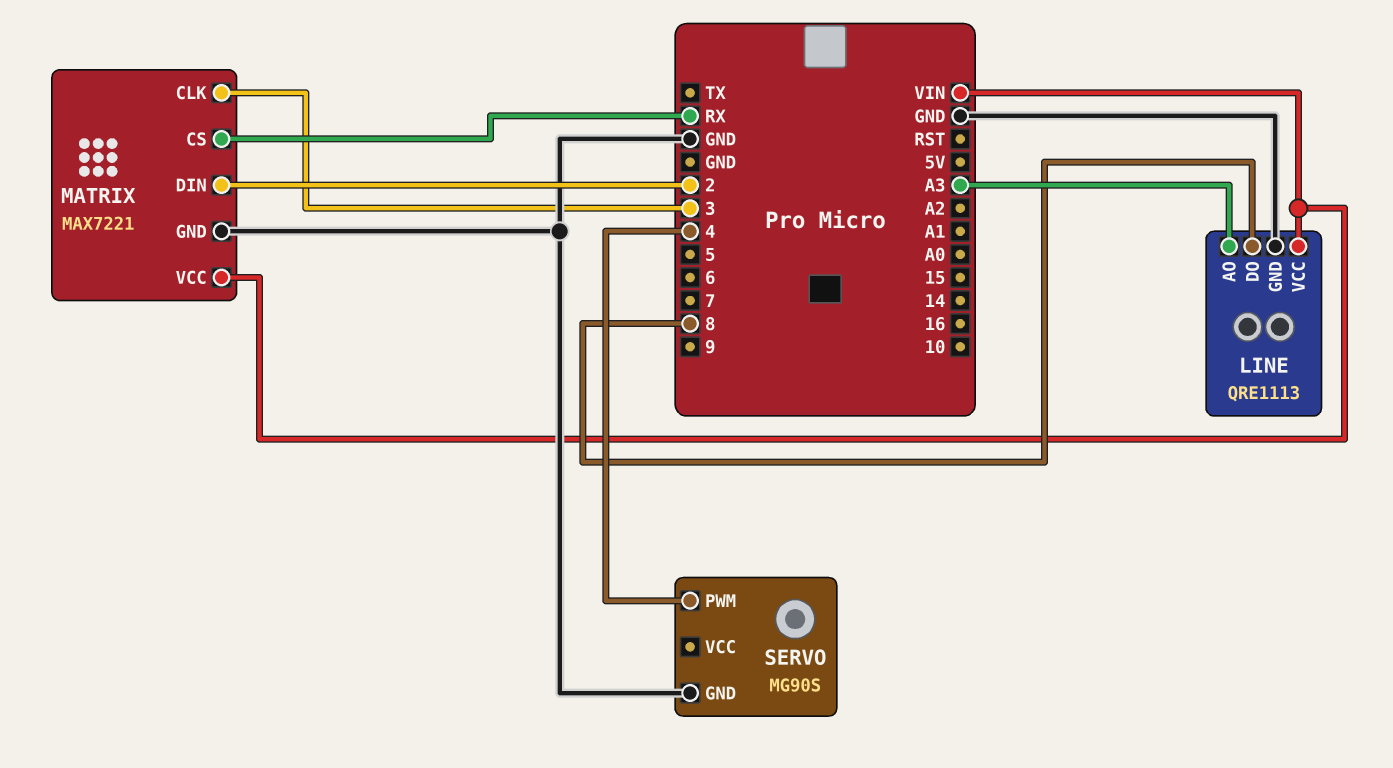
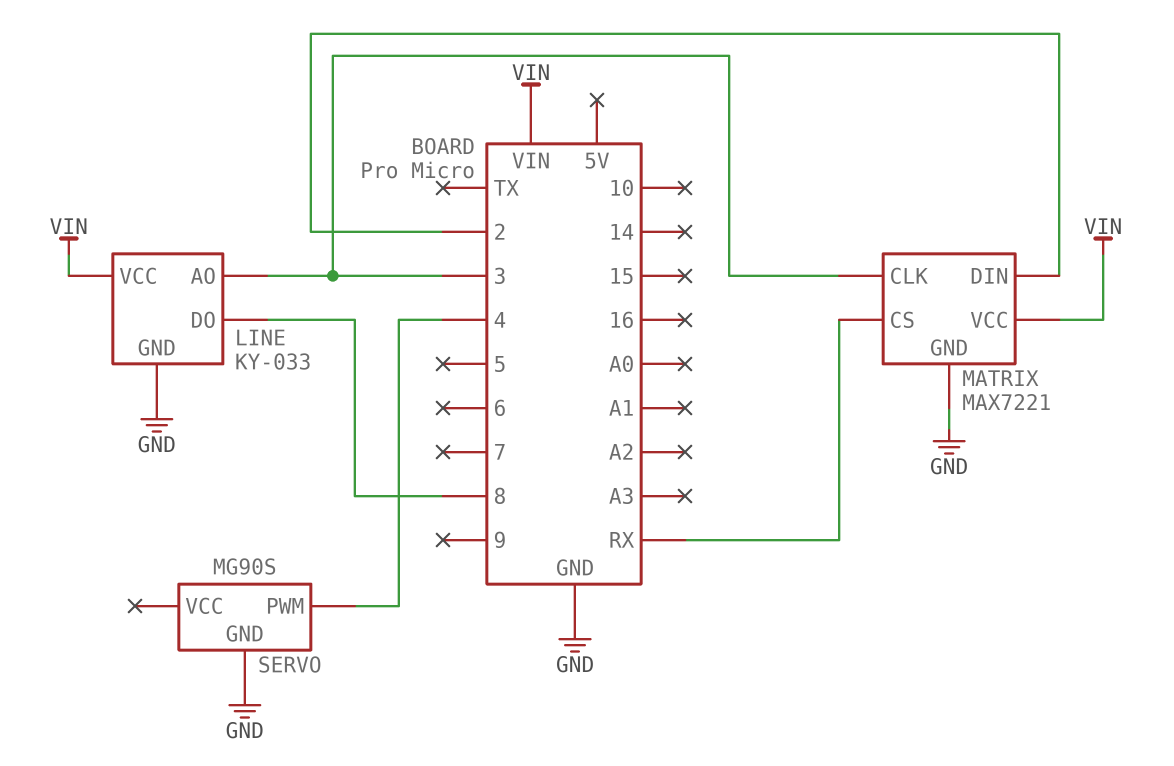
LINE: QRE1113 -> KY-033
LINE pin AO: A3 -> 3

